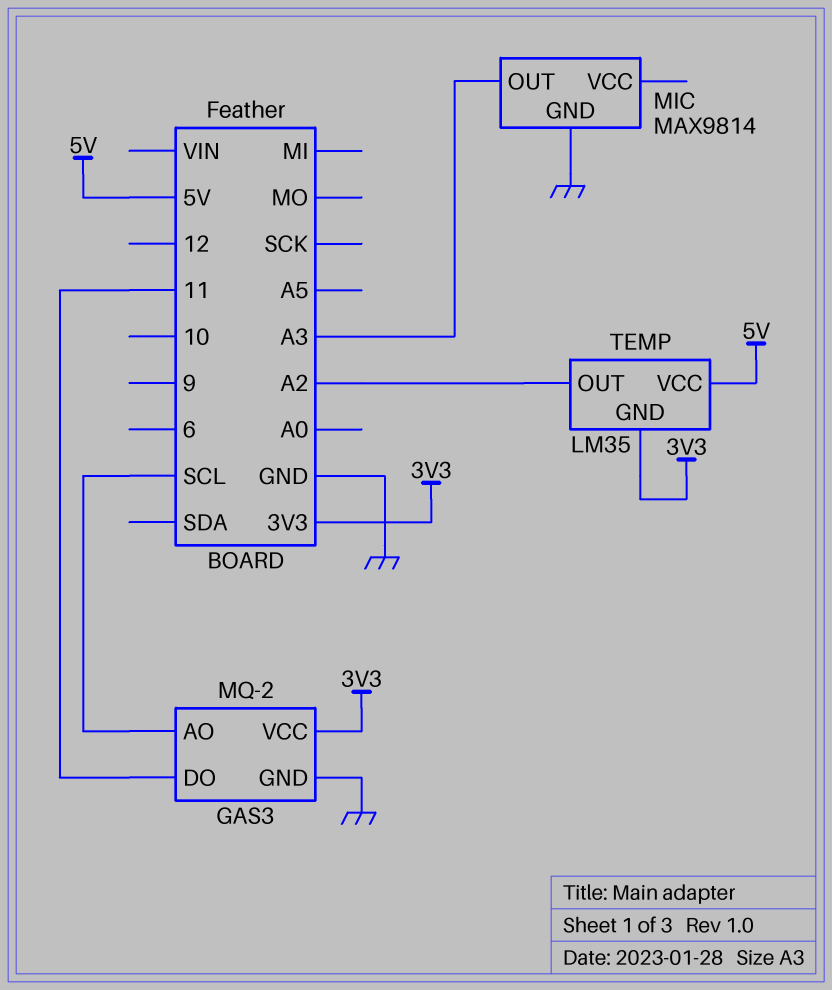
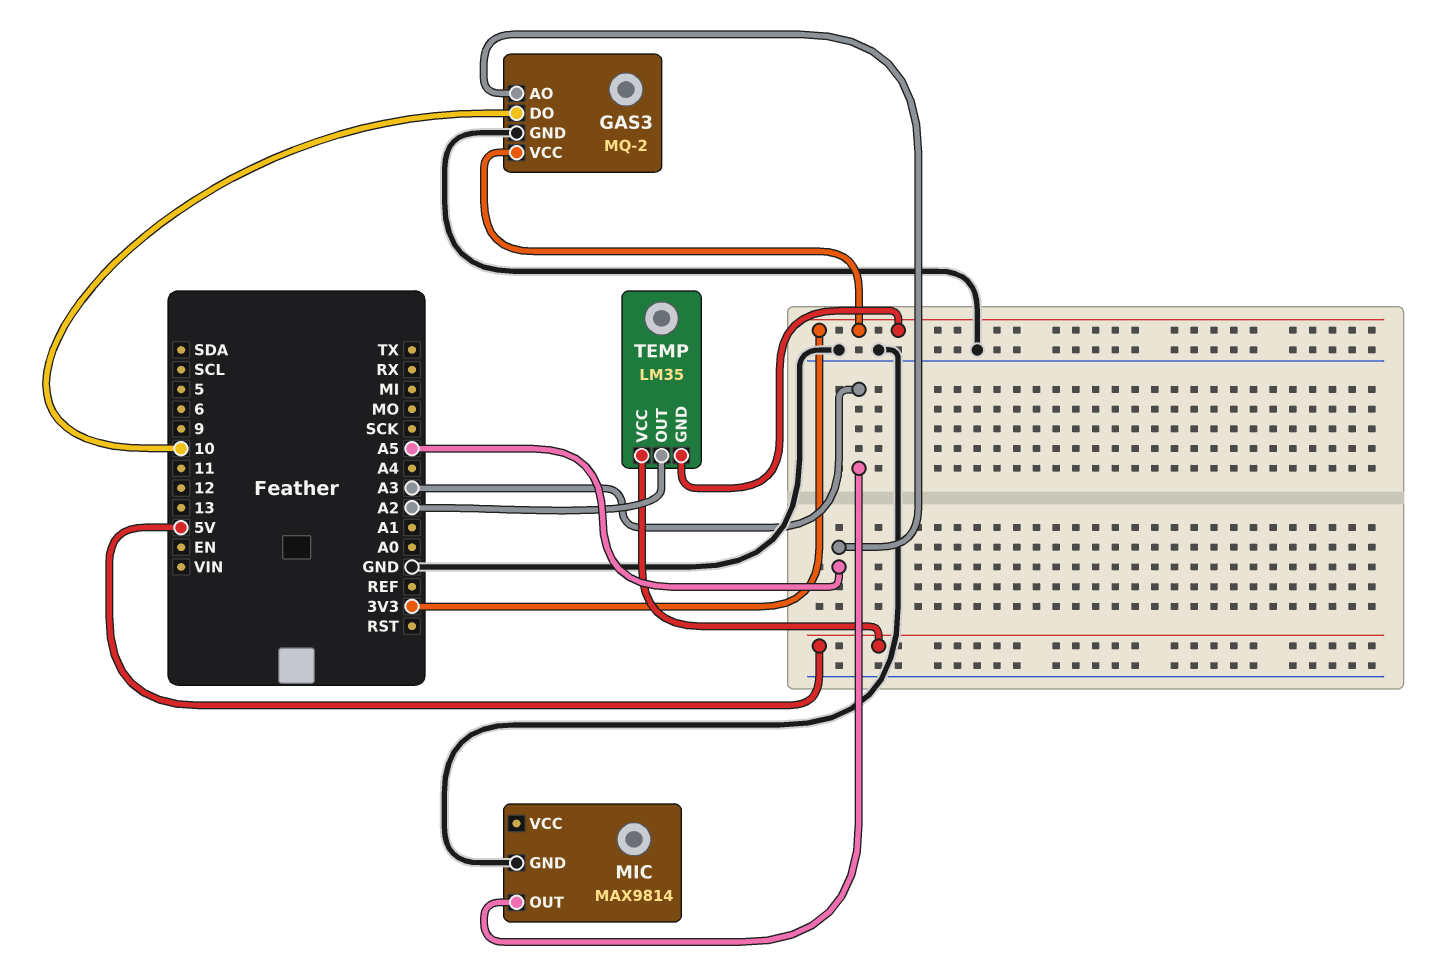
GAS3 pin AO: SCL -> A5
GAS3 pin DO: 11 -> 10

